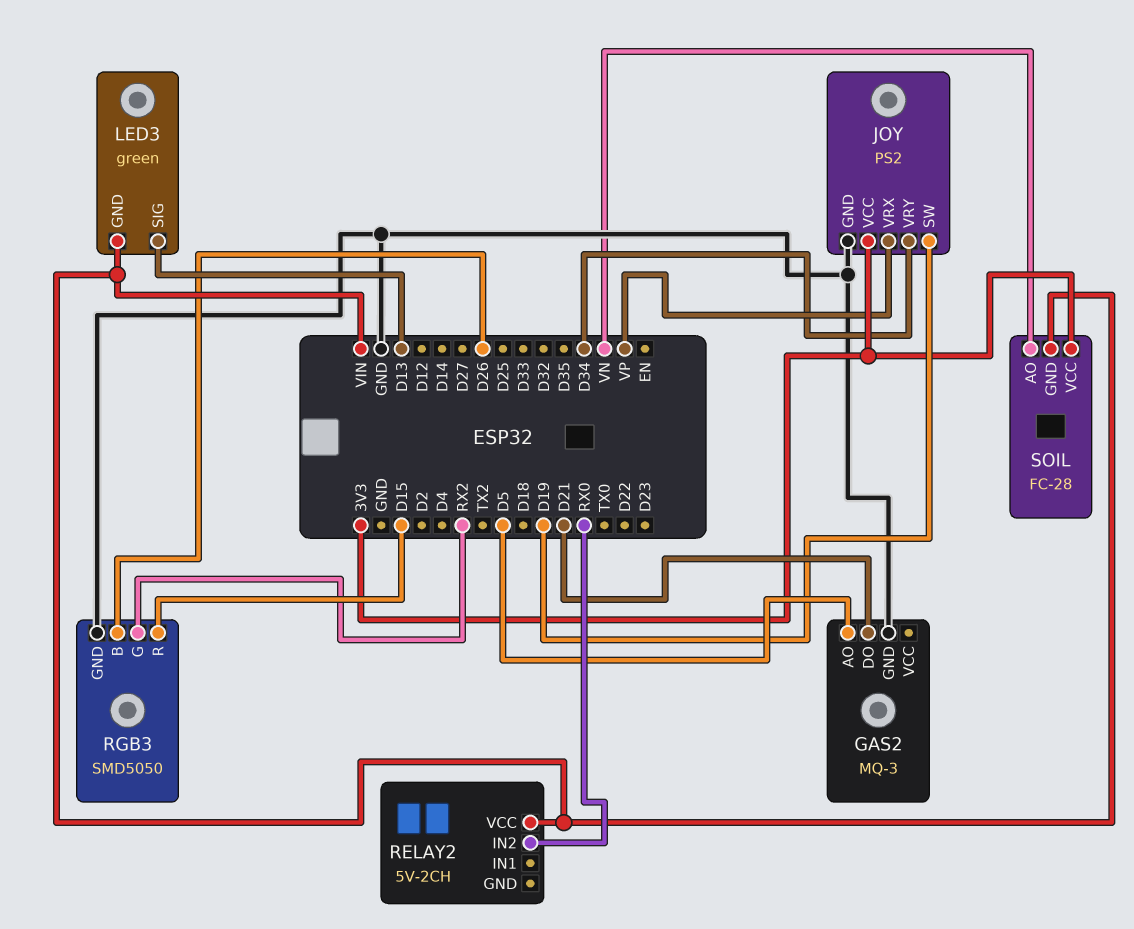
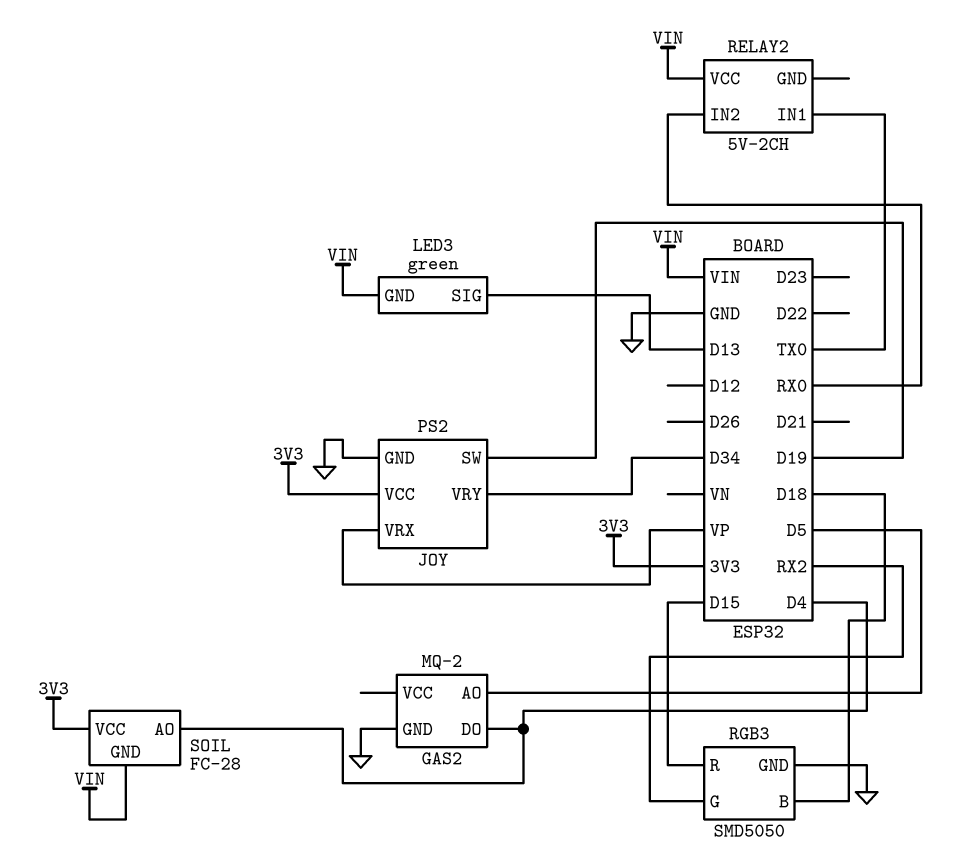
GAS2: MQ-3 -> MQ-2
GAS2 pin DO: D21 -> D4
RELAY2 pin IN1: none -> TX0
RGB3 pin B: D26 -> D18
SOIL pin AO: VN -> D4

